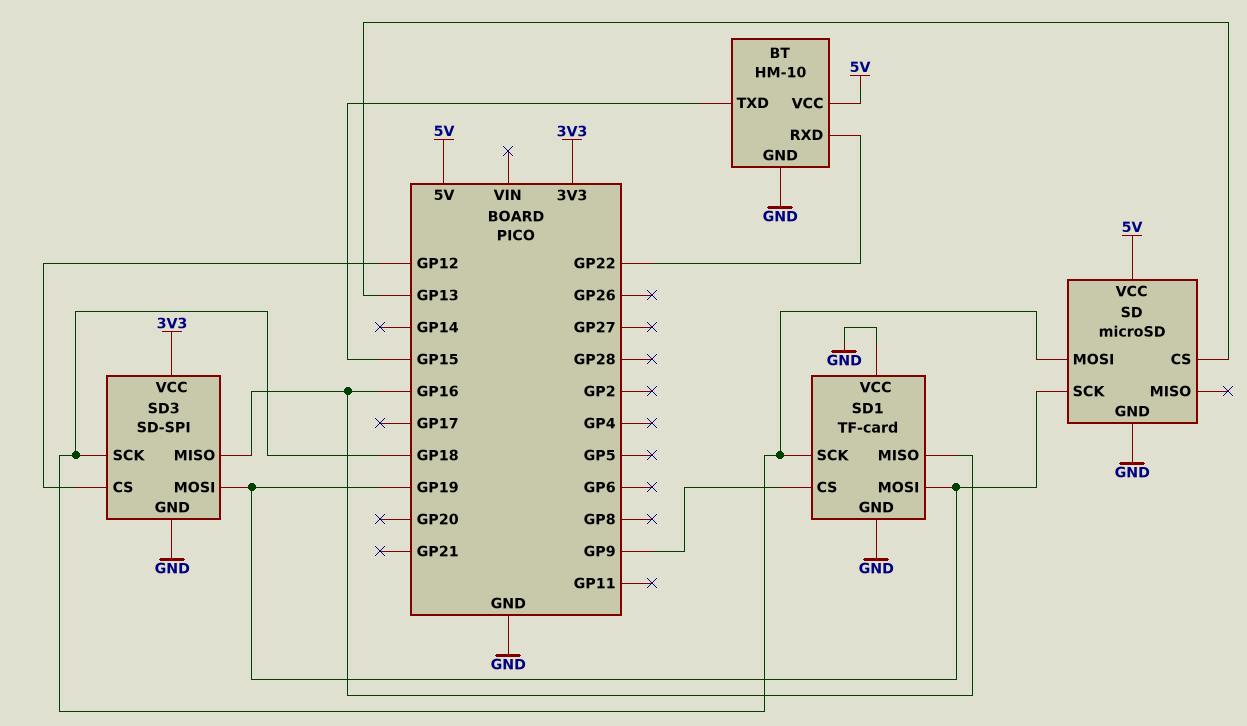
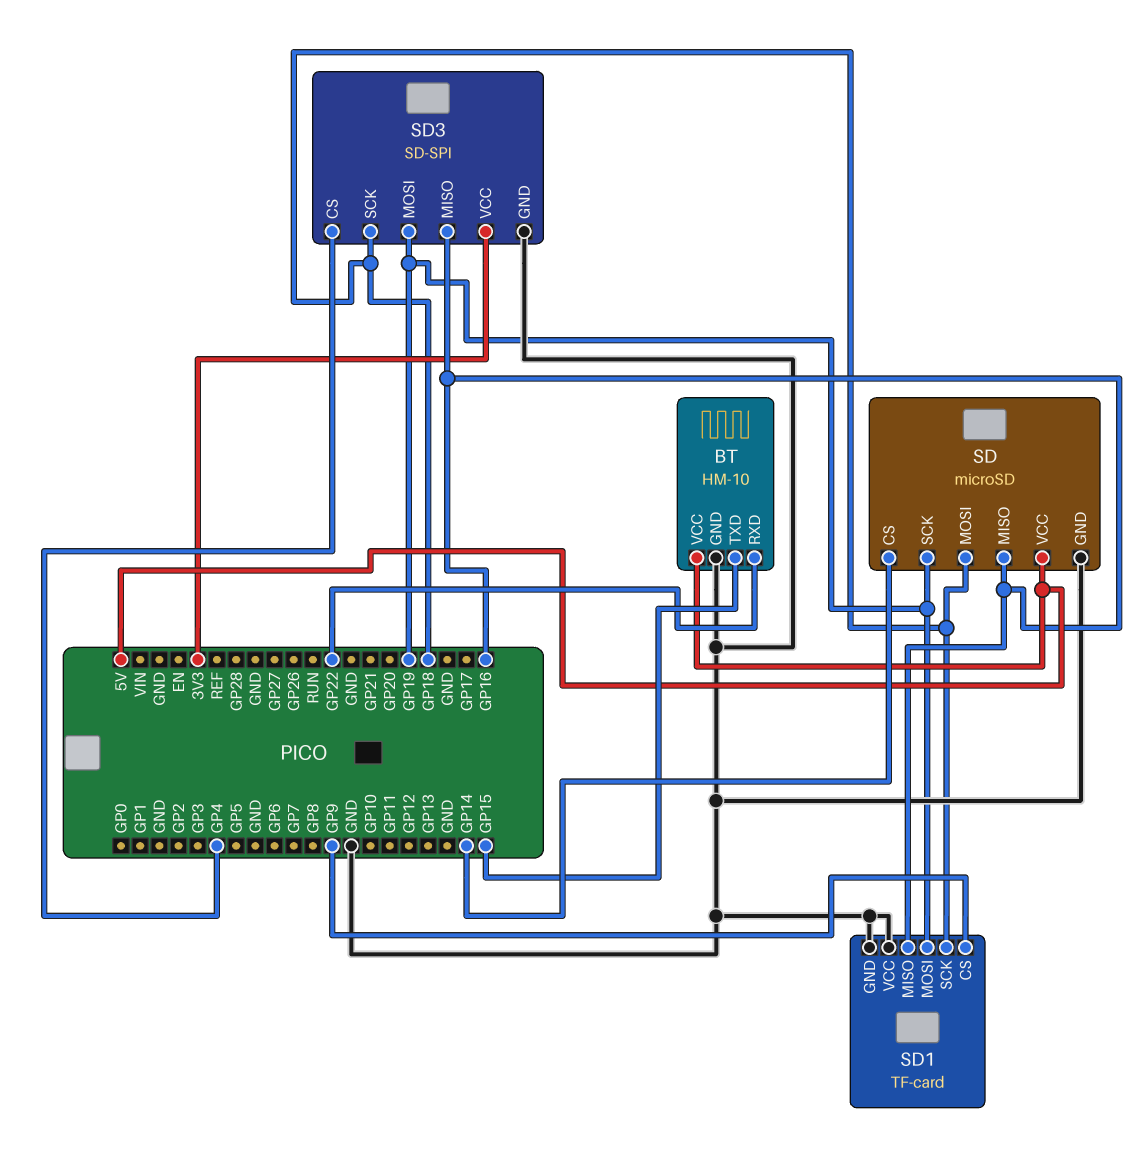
SD pin CS: GP13 -> GP14
SD pin MISO: none -> GP16
SD3 pin CS: GP12 -> GP4

